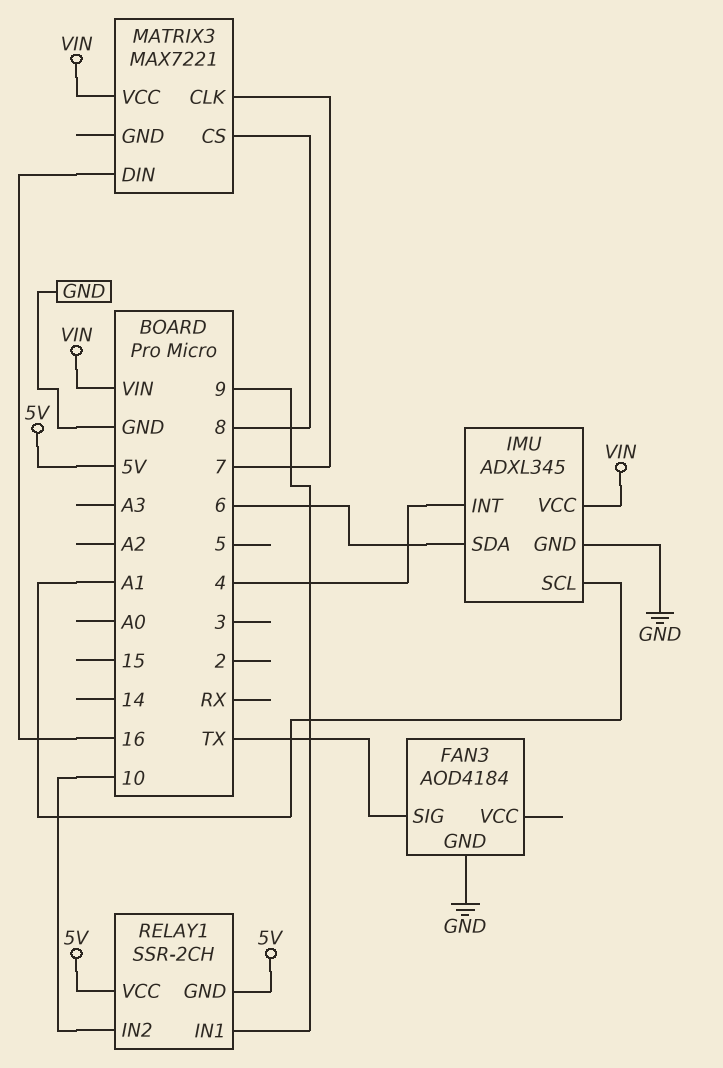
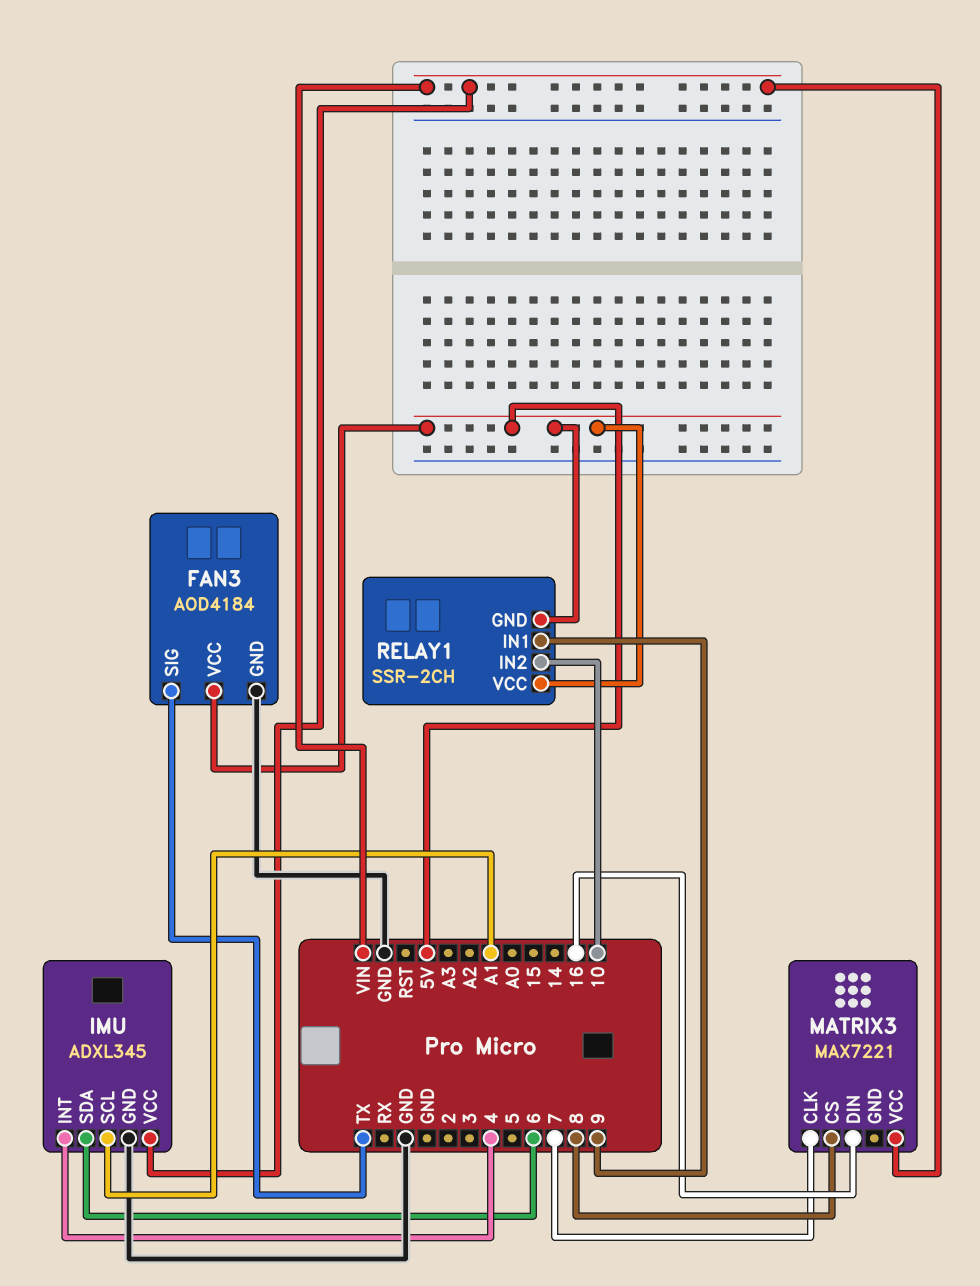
FAN3 pin VCC: none -> 5V

